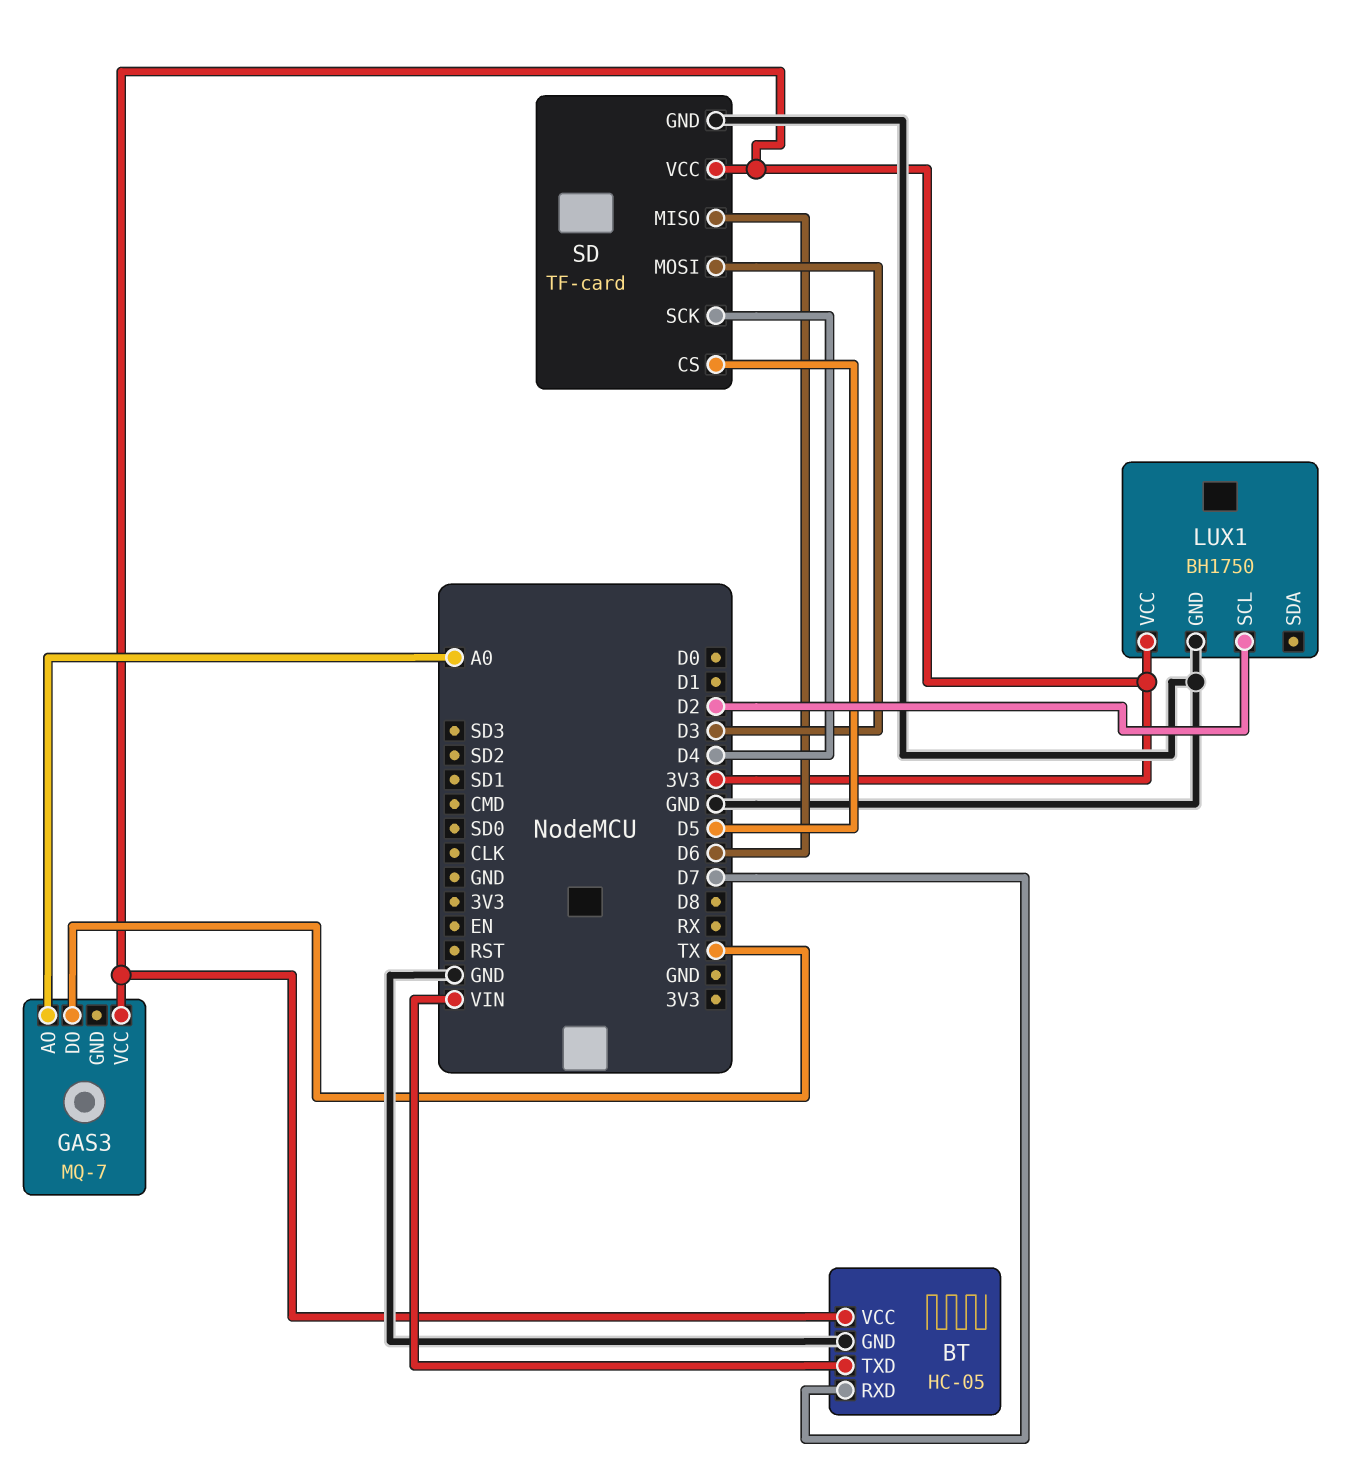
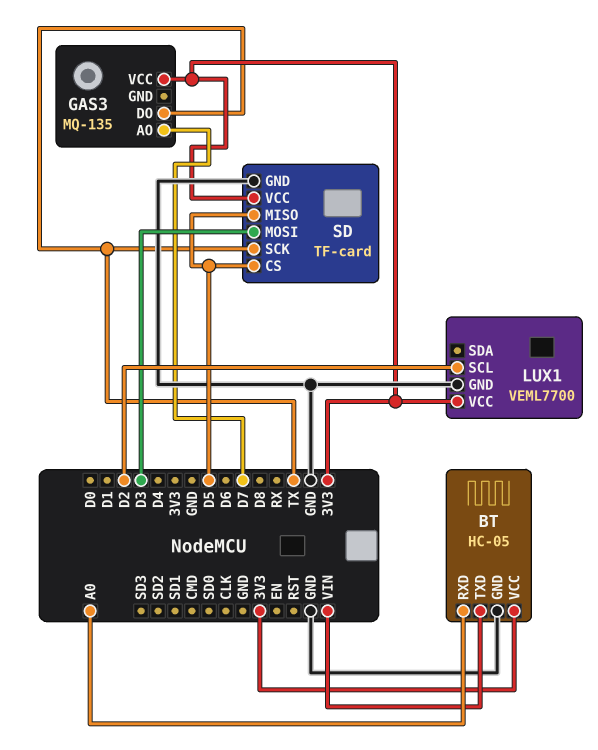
BT pin RXD: D7 -> A0
GAS3: MQ-7 -> MQ-135
GAS3 pin AO: A0 -> D7
LUX1: BH1750 -> VEML7700
SD pin MISO: D6 -> D5
SD pin SCK: D4 -> TX

